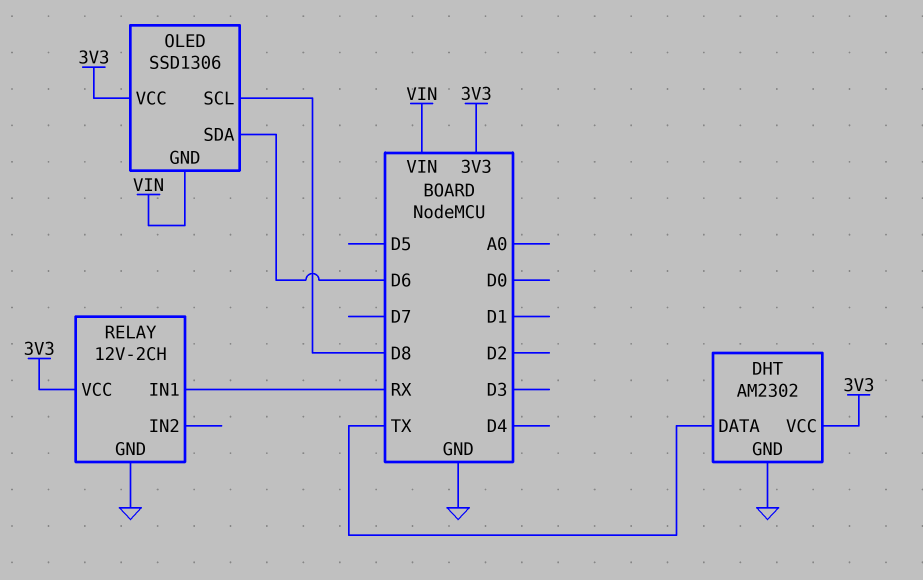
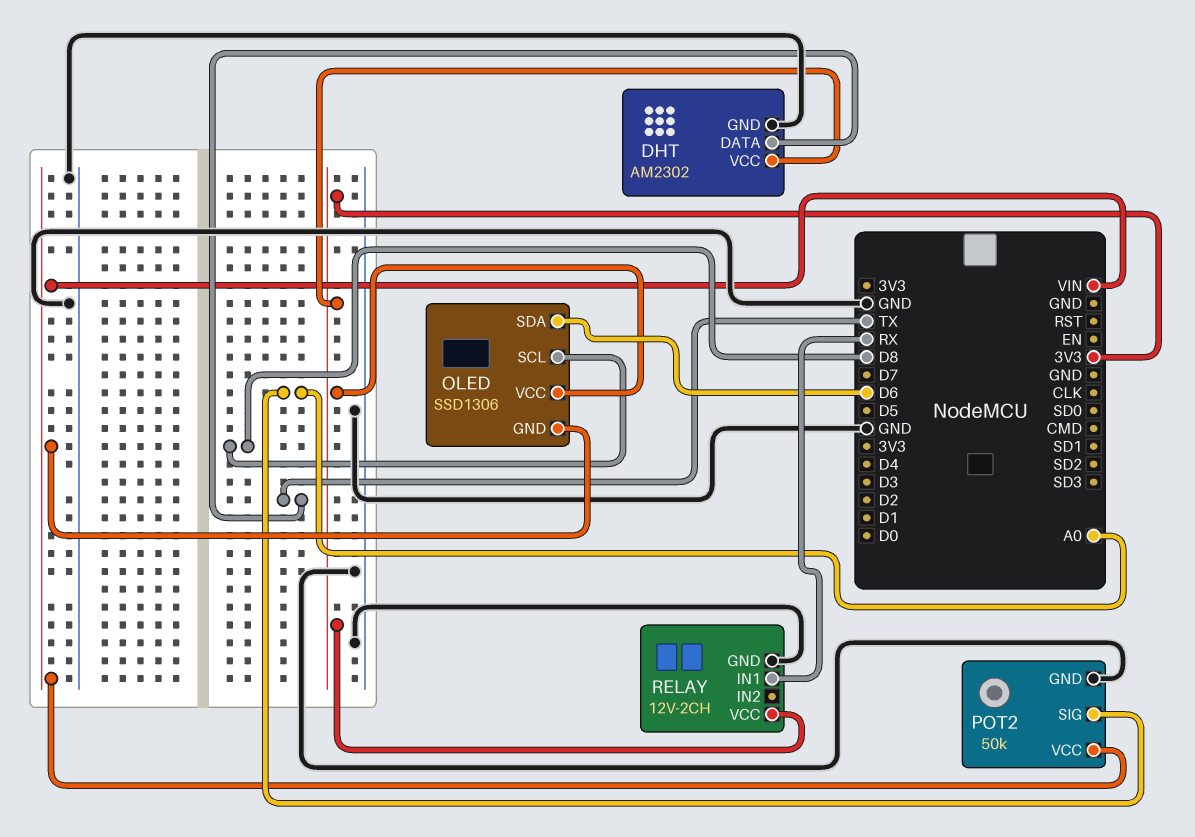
POT2: none -> 50k
POT2 pin GND: none -> GND
POT2 pin SIG: none -> A0
POT2 pin VCC: none -> VIN

